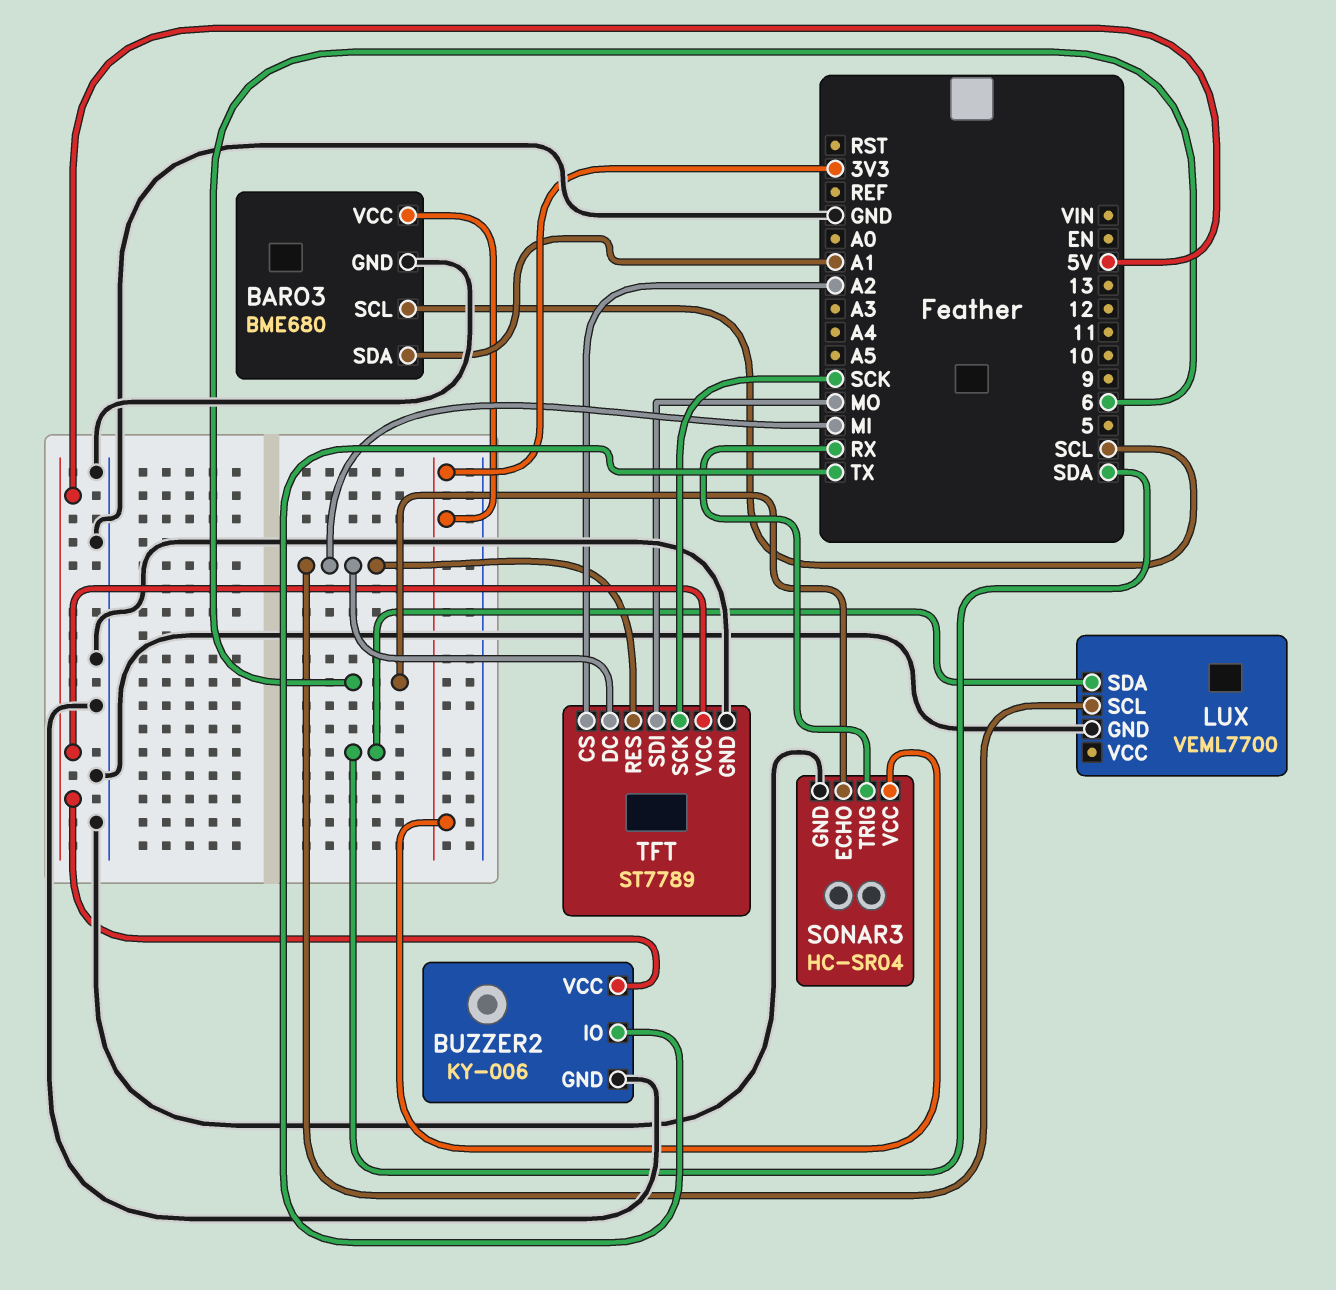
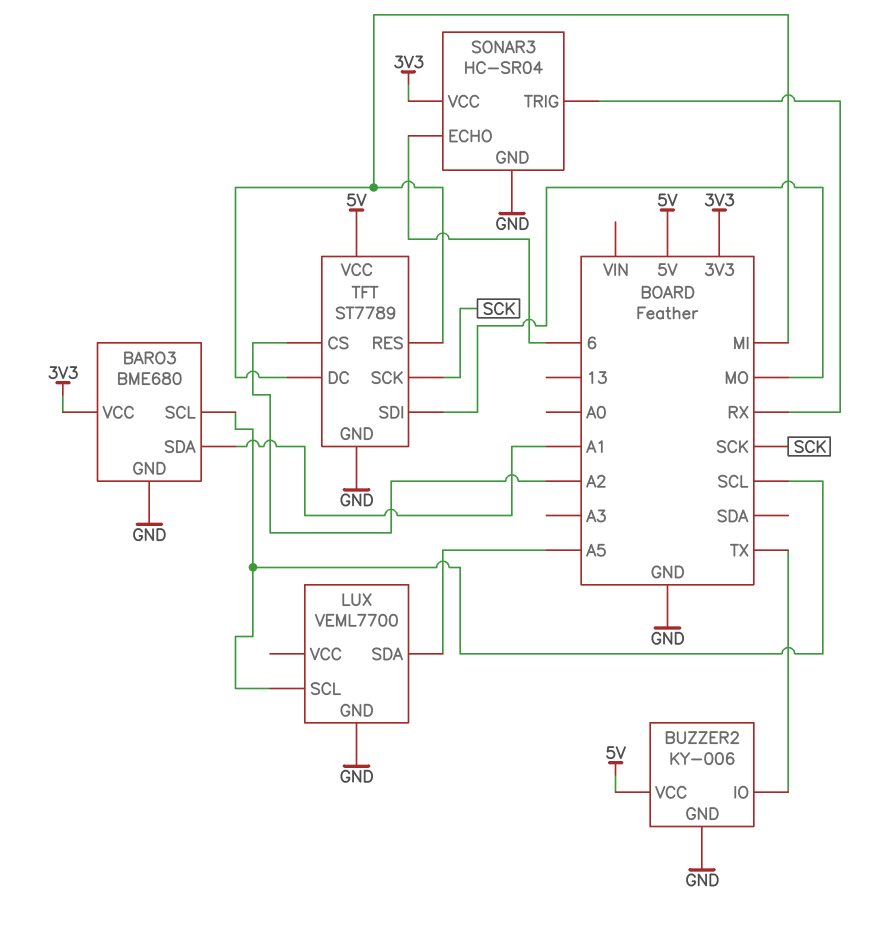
LUX pin SCL: MI -> SCL
LUX pin SDA: SDA -> A5

